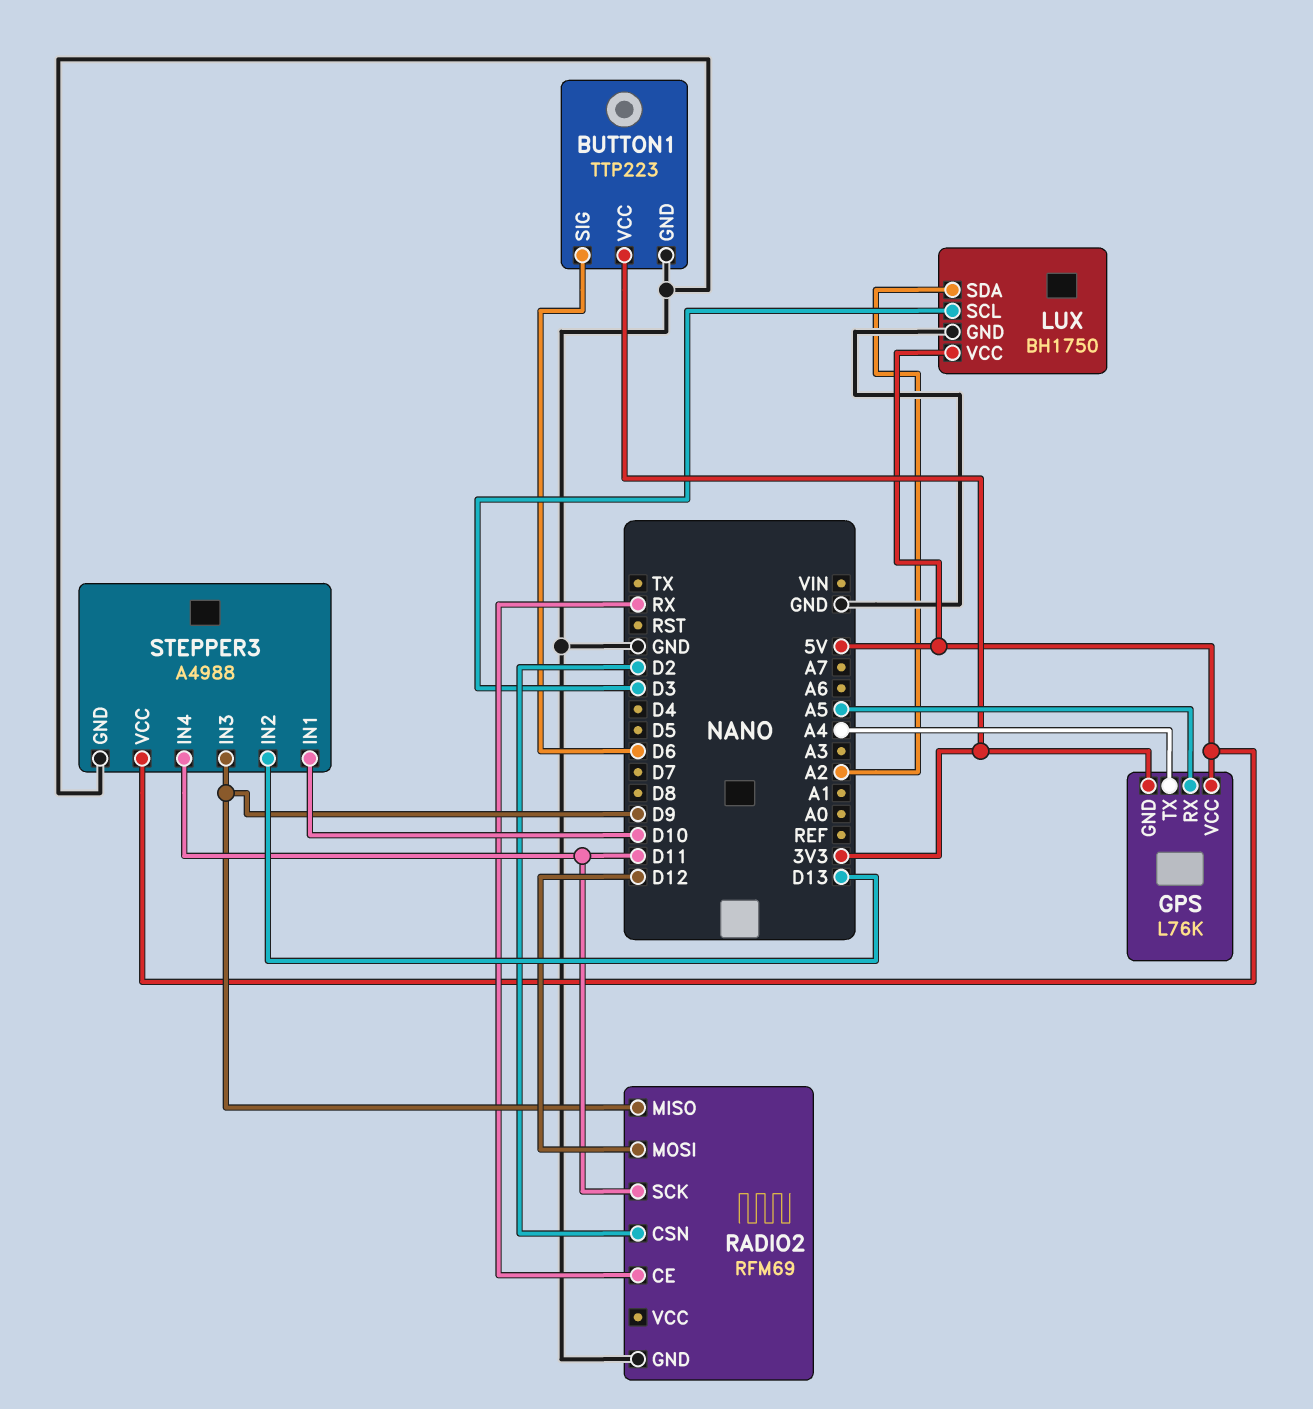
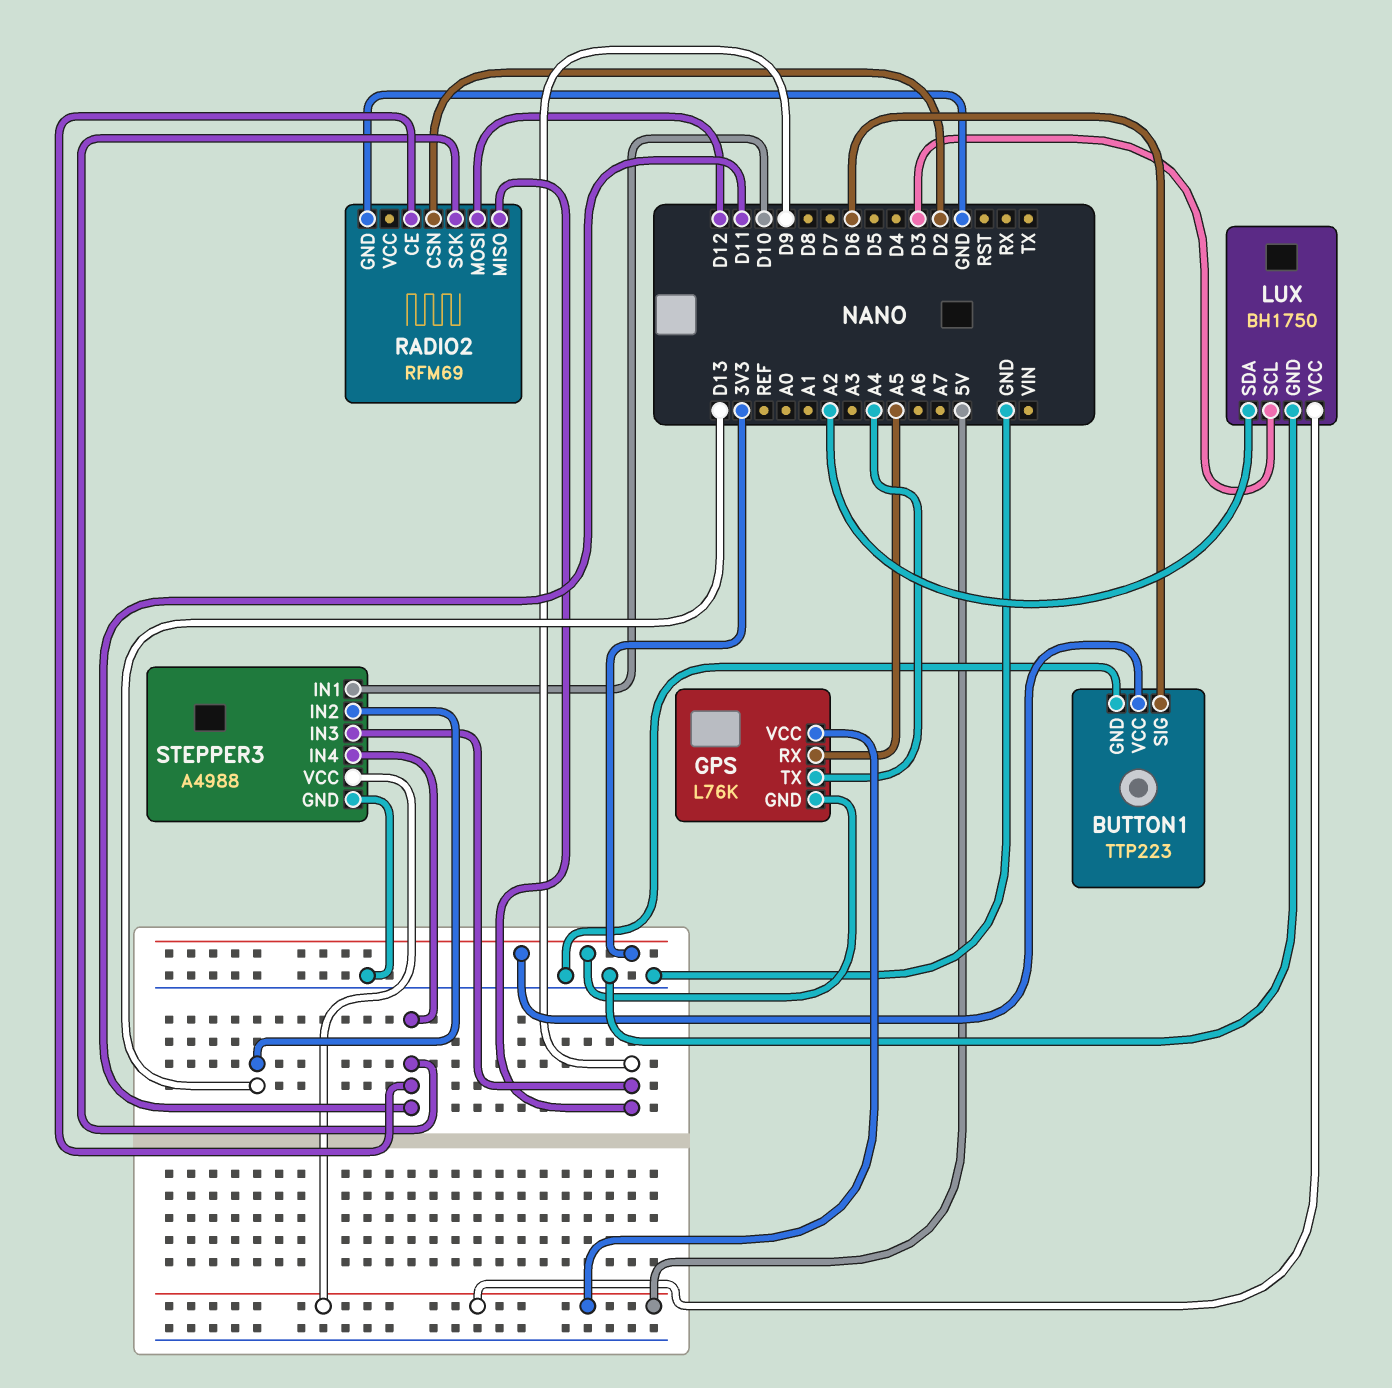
RADIO2 pin CE: RX -> D11

